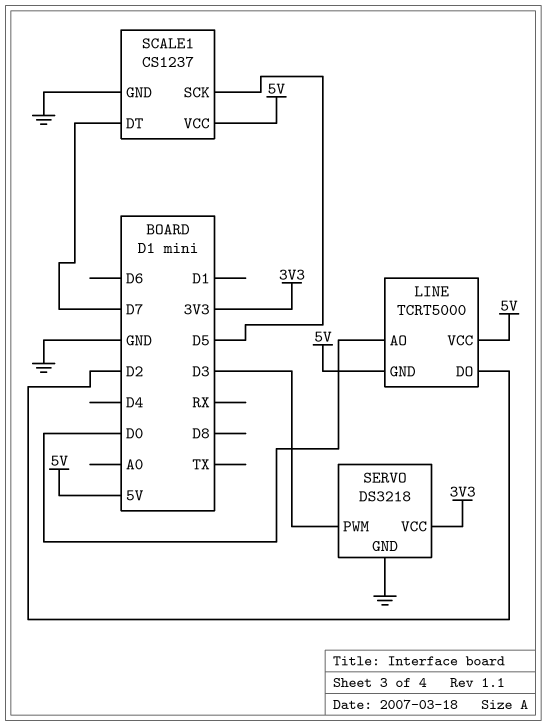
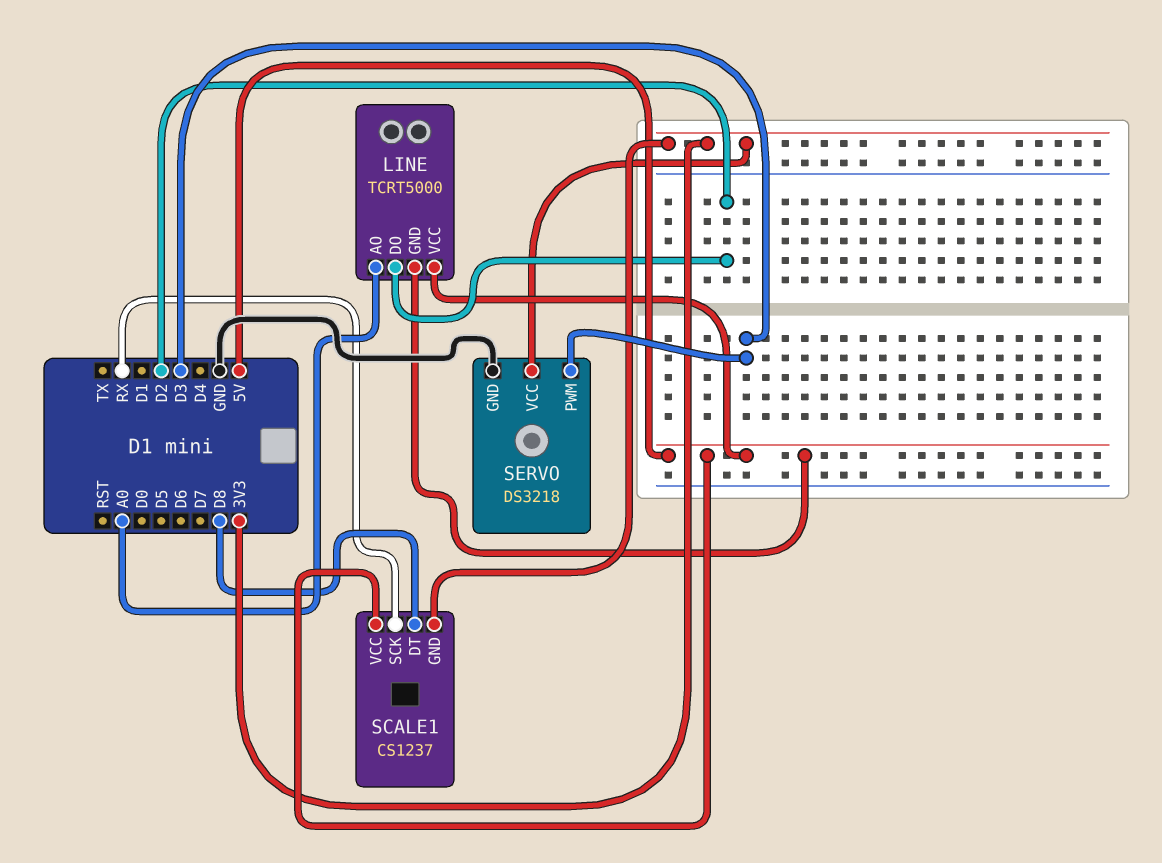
LINE pin AO: D0 -> A0
SCALE1 pin DT: D7 -> D8
SCALE1 pin GND: GND -> 3V3
SCALE1 pin SCK: D5 -> RX

